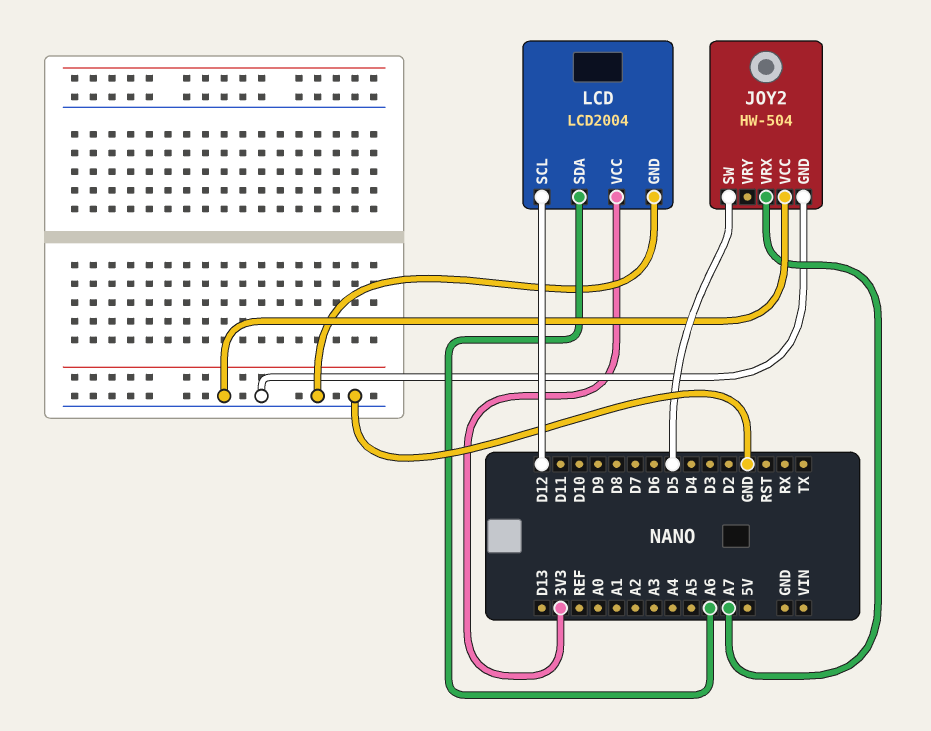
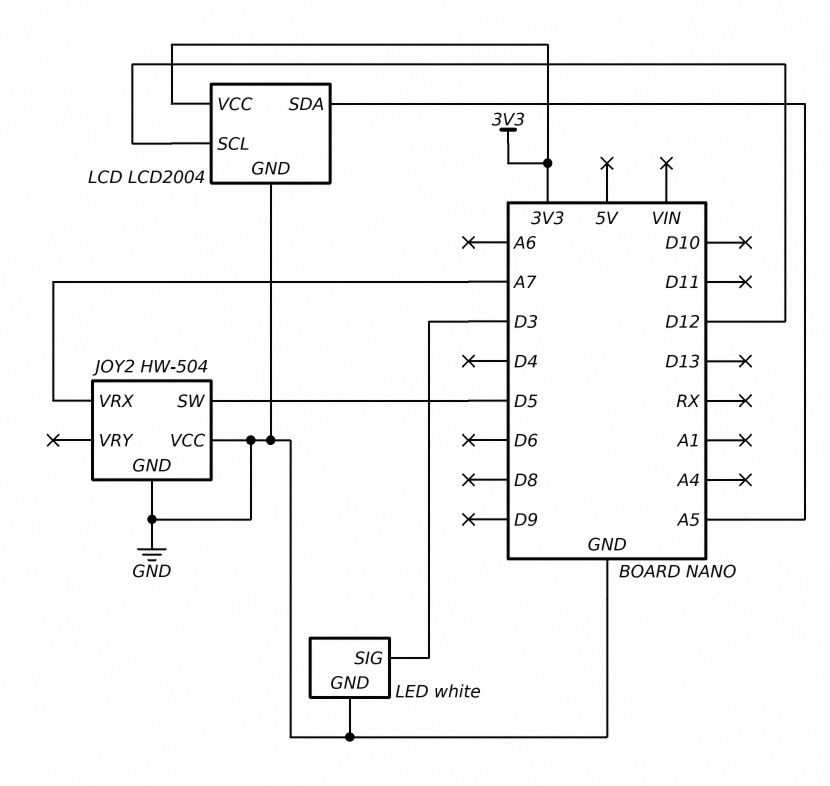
LCD pin SDA: A6 -> A5
LED: none -> white
LED pin GND: none -> GND
LED pin SIG: none -> D3

